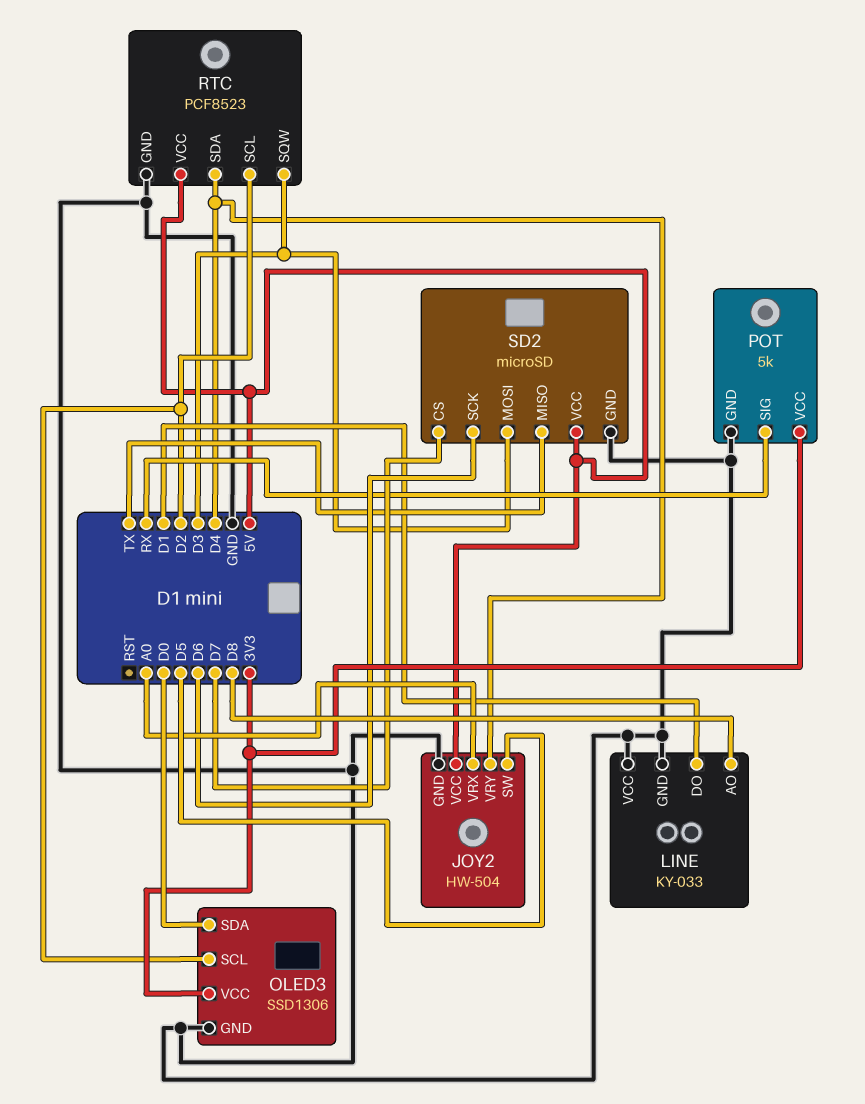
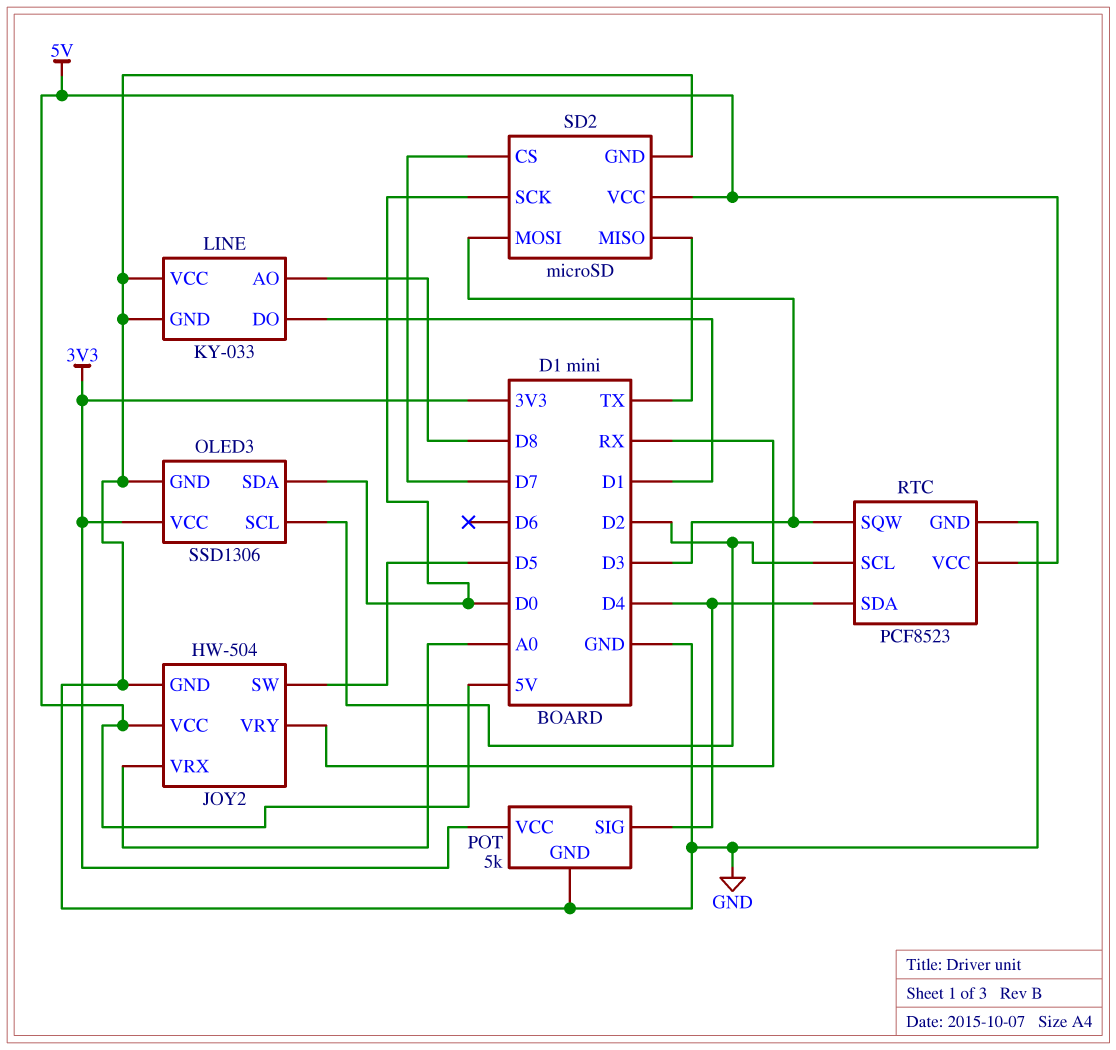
JOY2 pin VRY: D4 -> RX
POT pin SIG: RX -> D4
SD2 pin SCK: D6 -> D0

